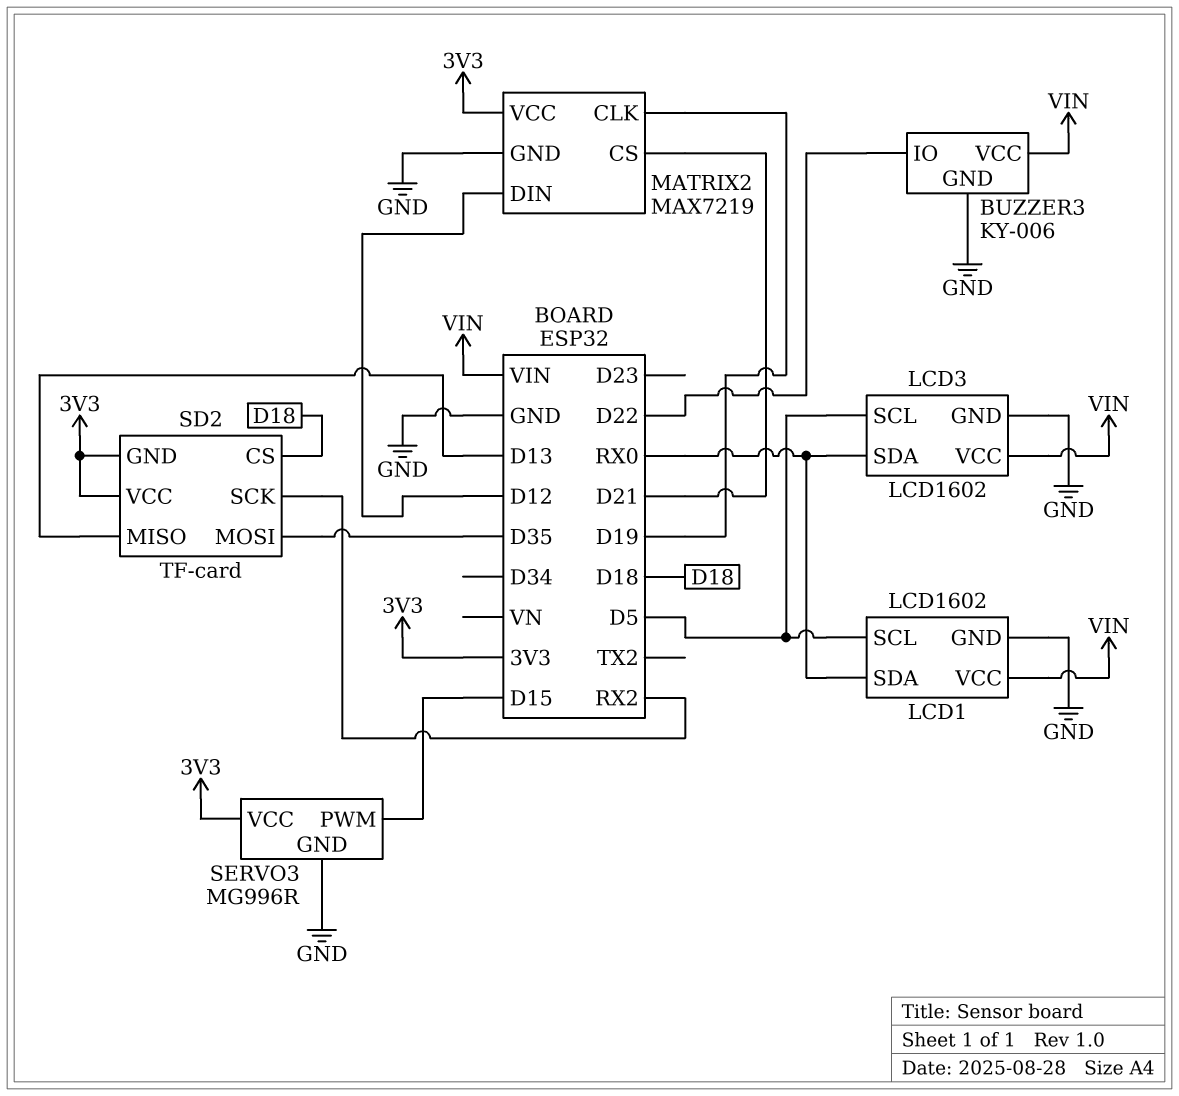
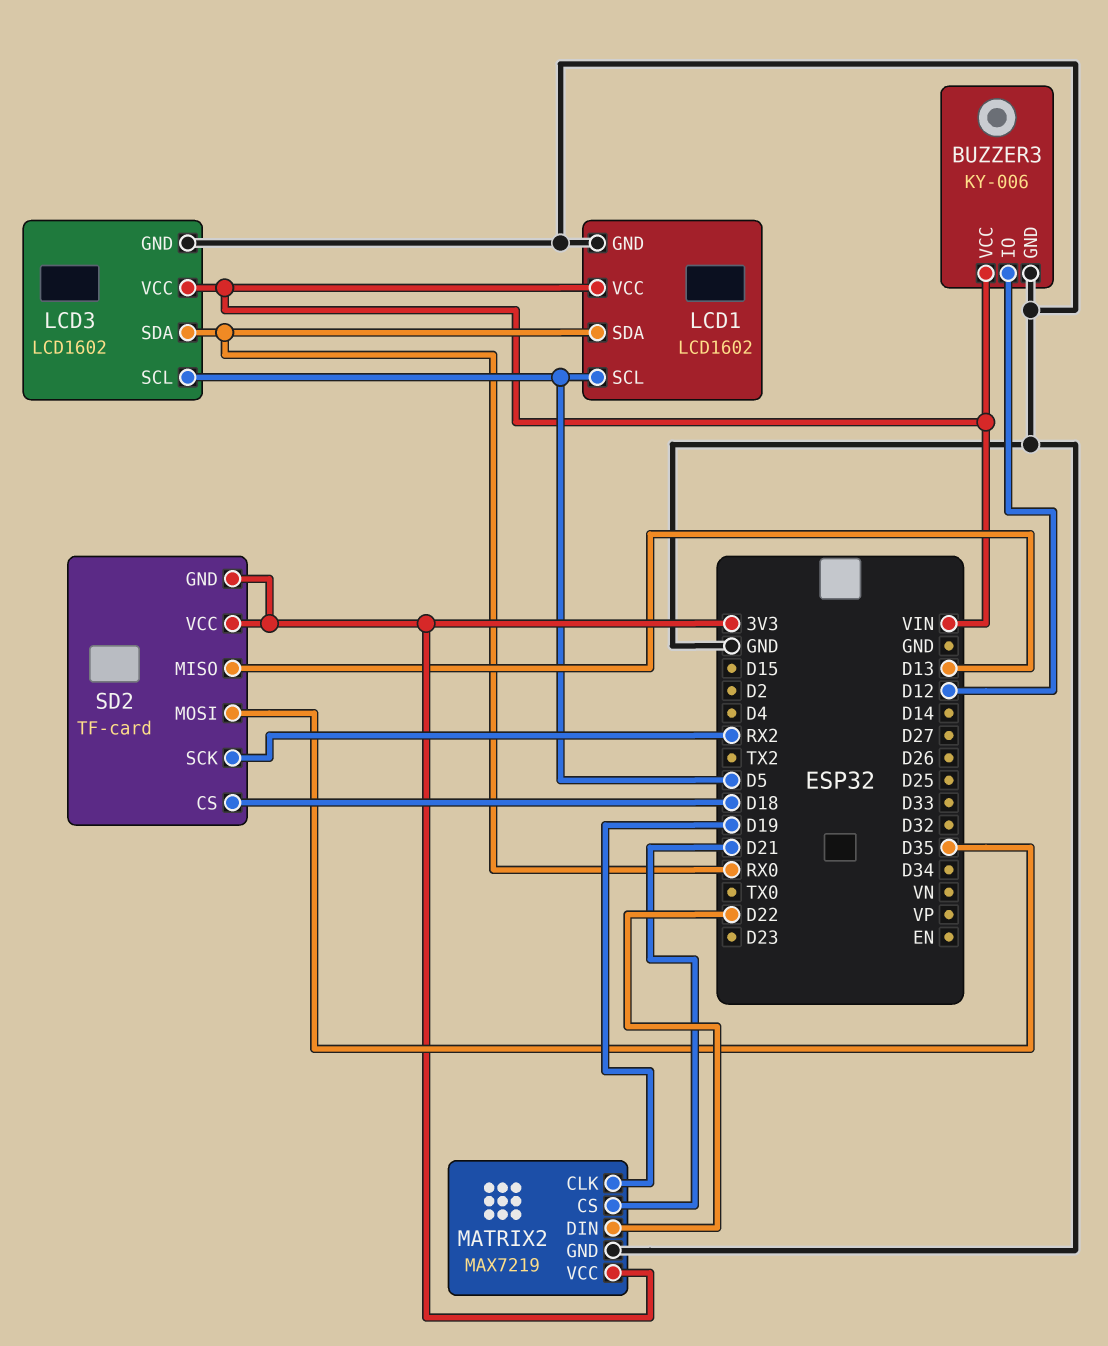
BUZZER3 pin IO: D22 -> D12
MATRIX2 pin DIN: D12 -> D22
SERVO3: MG996R -> none
SERVO3 pin GND: GND -> none
SERVO3 pin PWM: D15 -> none
SERVO3 pin VCC: 3V3 -> none

